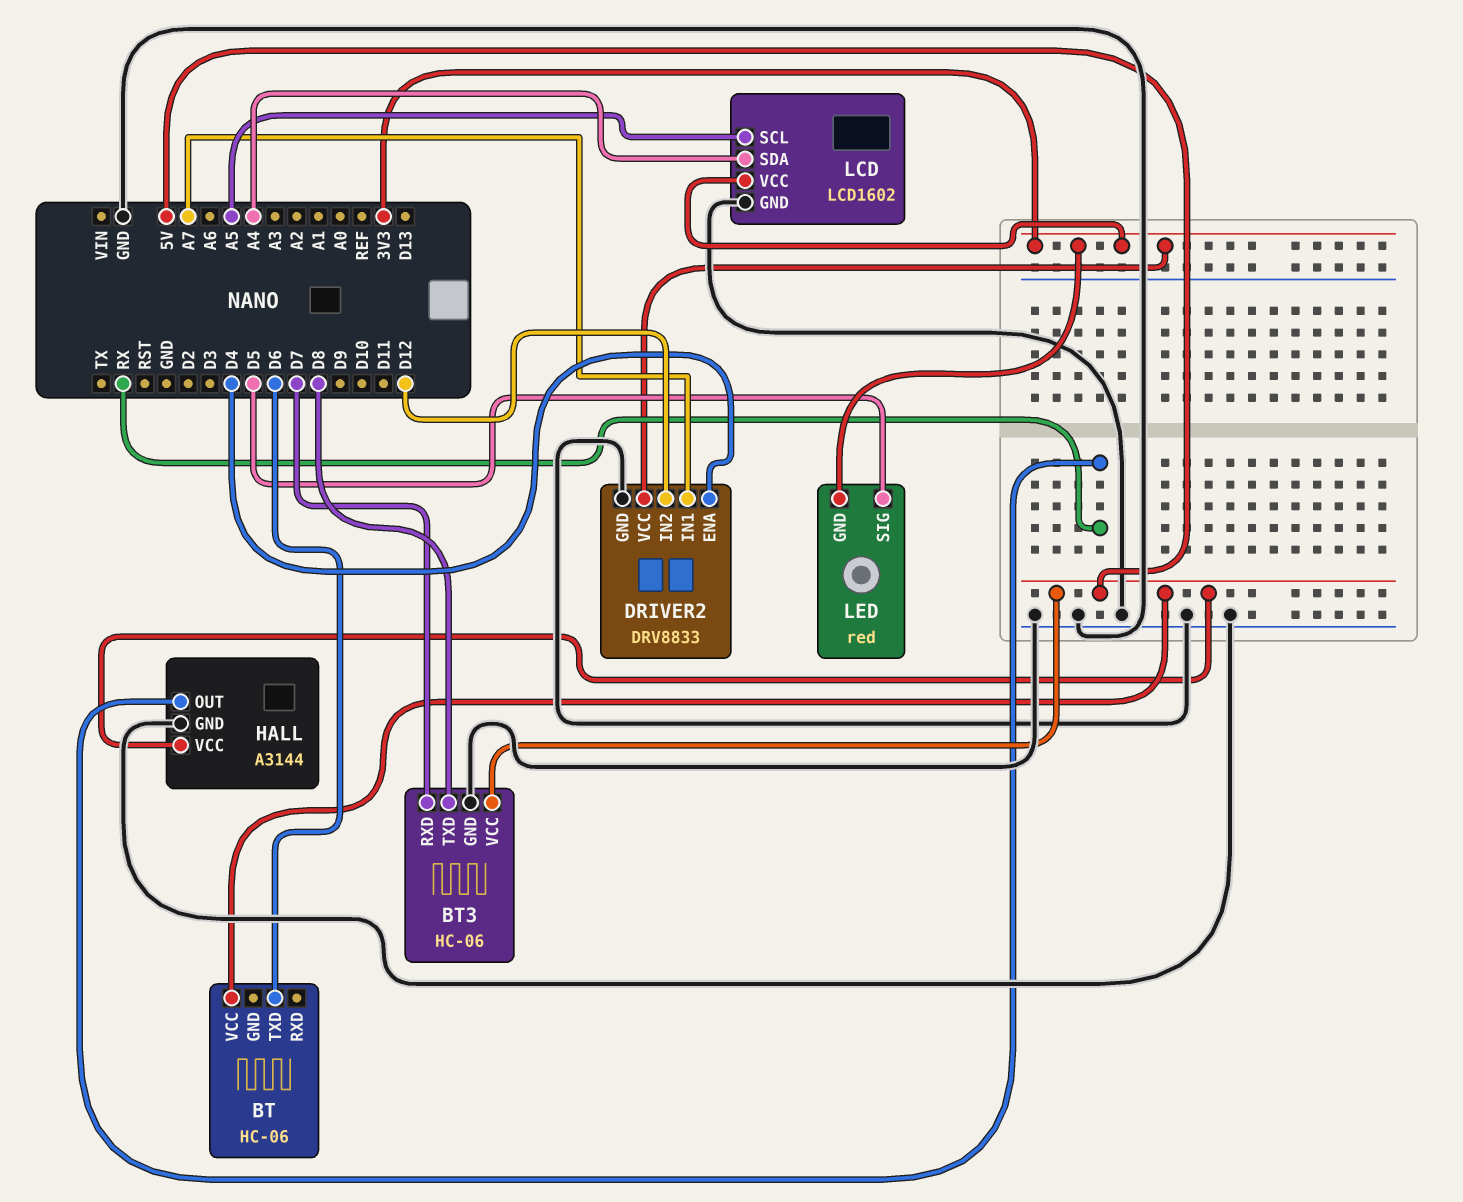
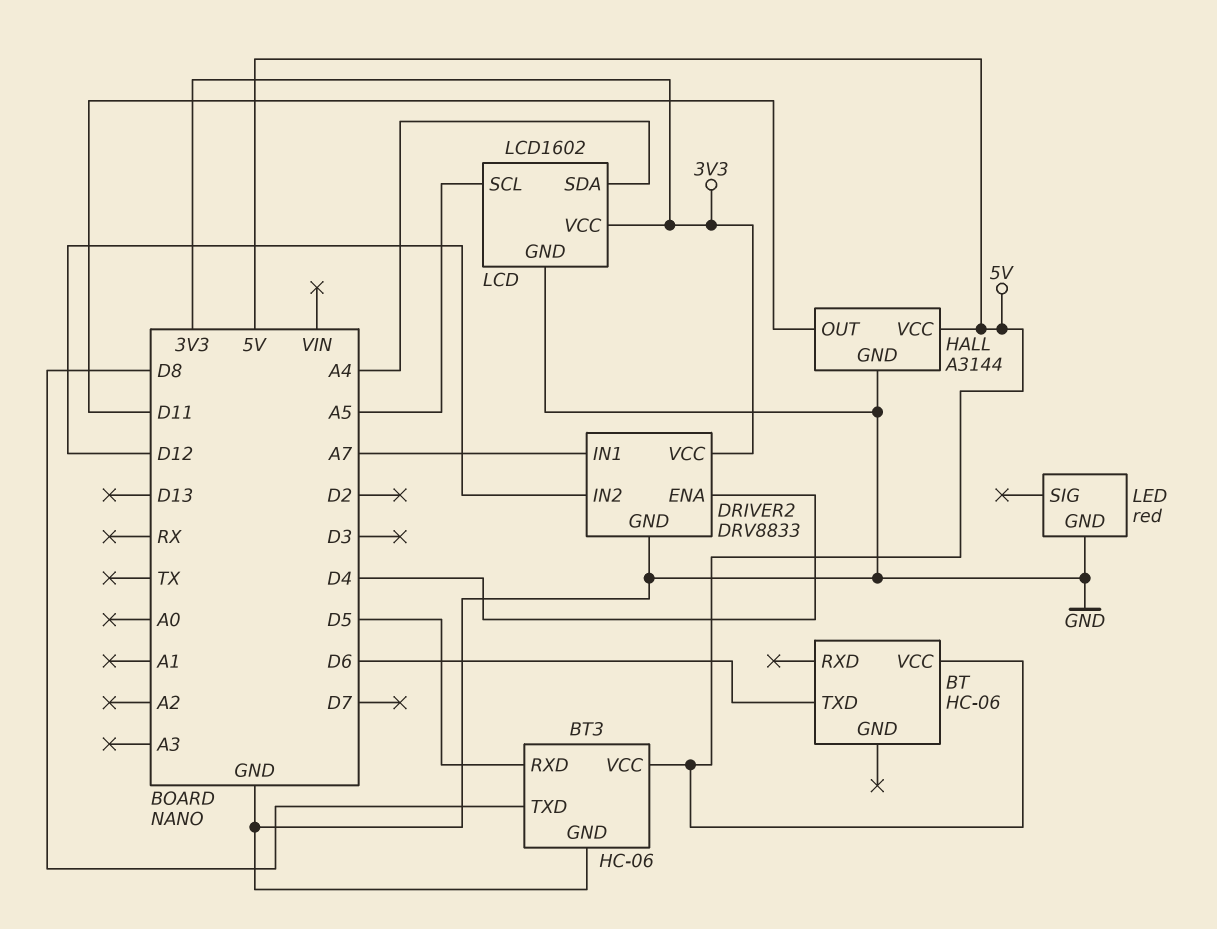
BT3 pin RXD: D7 -> D5
HALL pin OUT: RX -> D11
LED pin GND: 3V3 -> GND
LED pin SIG: D5 -> none

